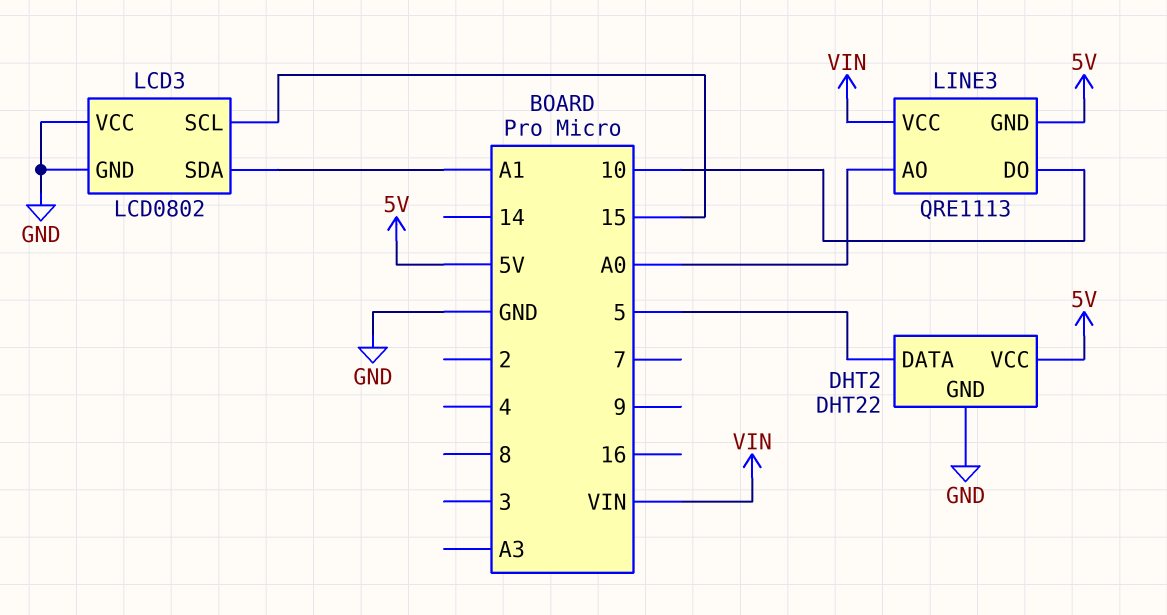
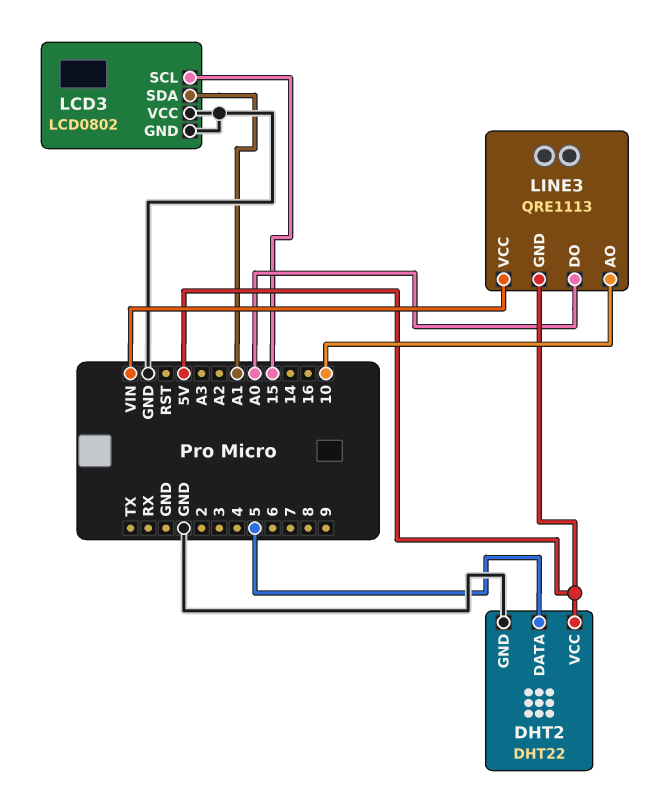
LINE3 pin AO: A0 -> 10
LINE3 pin DO: 10 -> A0

